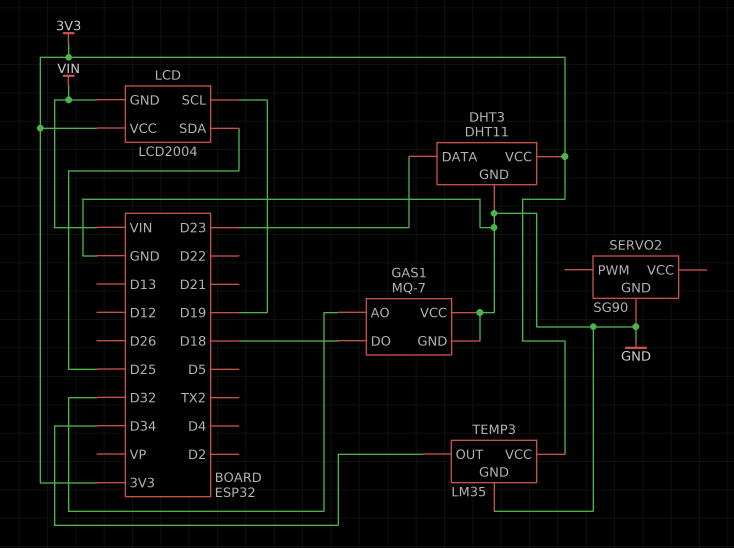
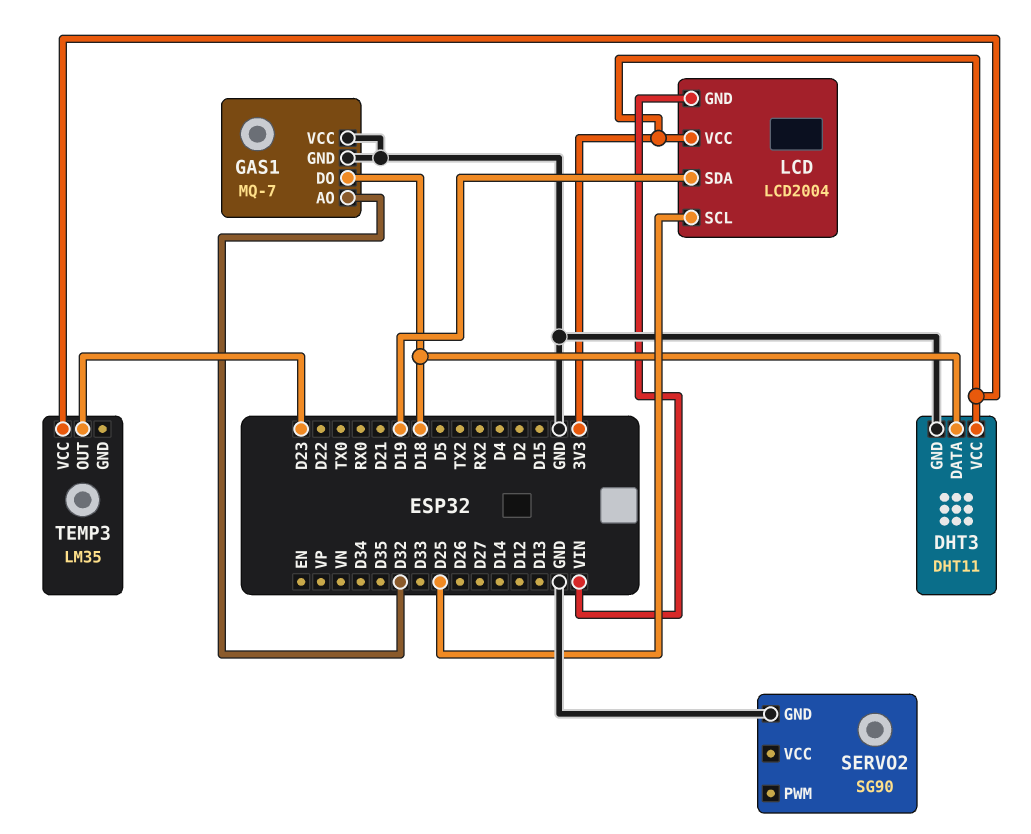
DHT3 pin DATA: D23 -> D18
LCD pin SCL: D19 -> D25
LCD pin SDA: D25 -> D19
TEMP3 pin GND: GND -> none
TEMP3 pin OUT: D34 -> D23

